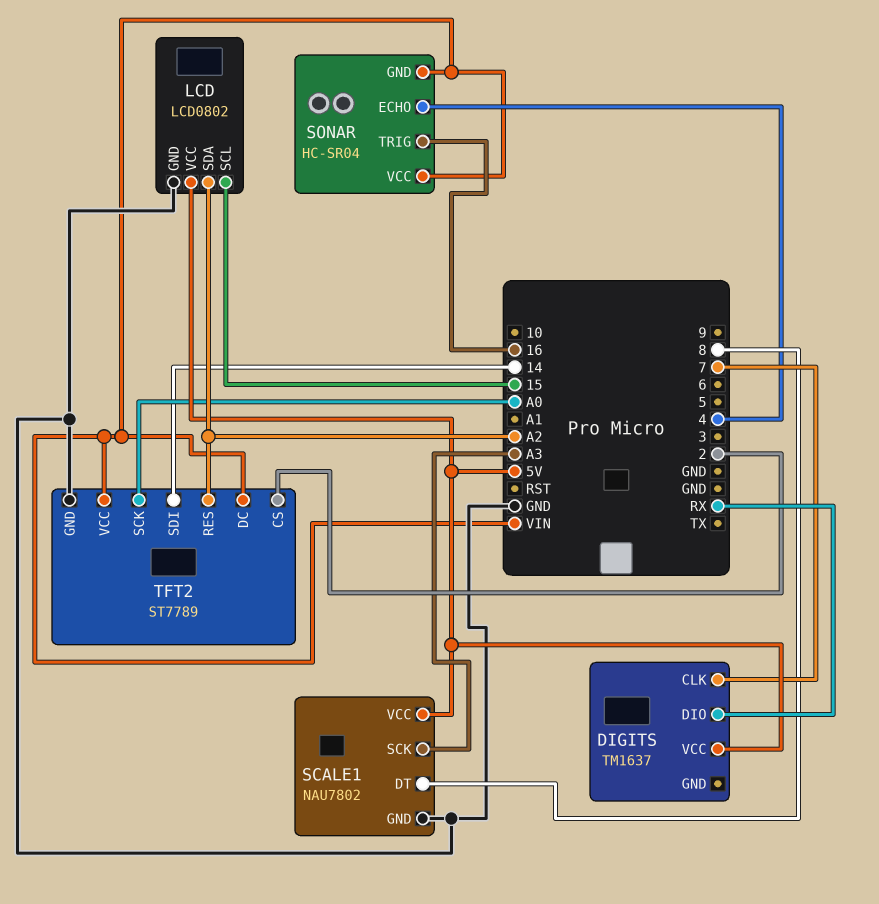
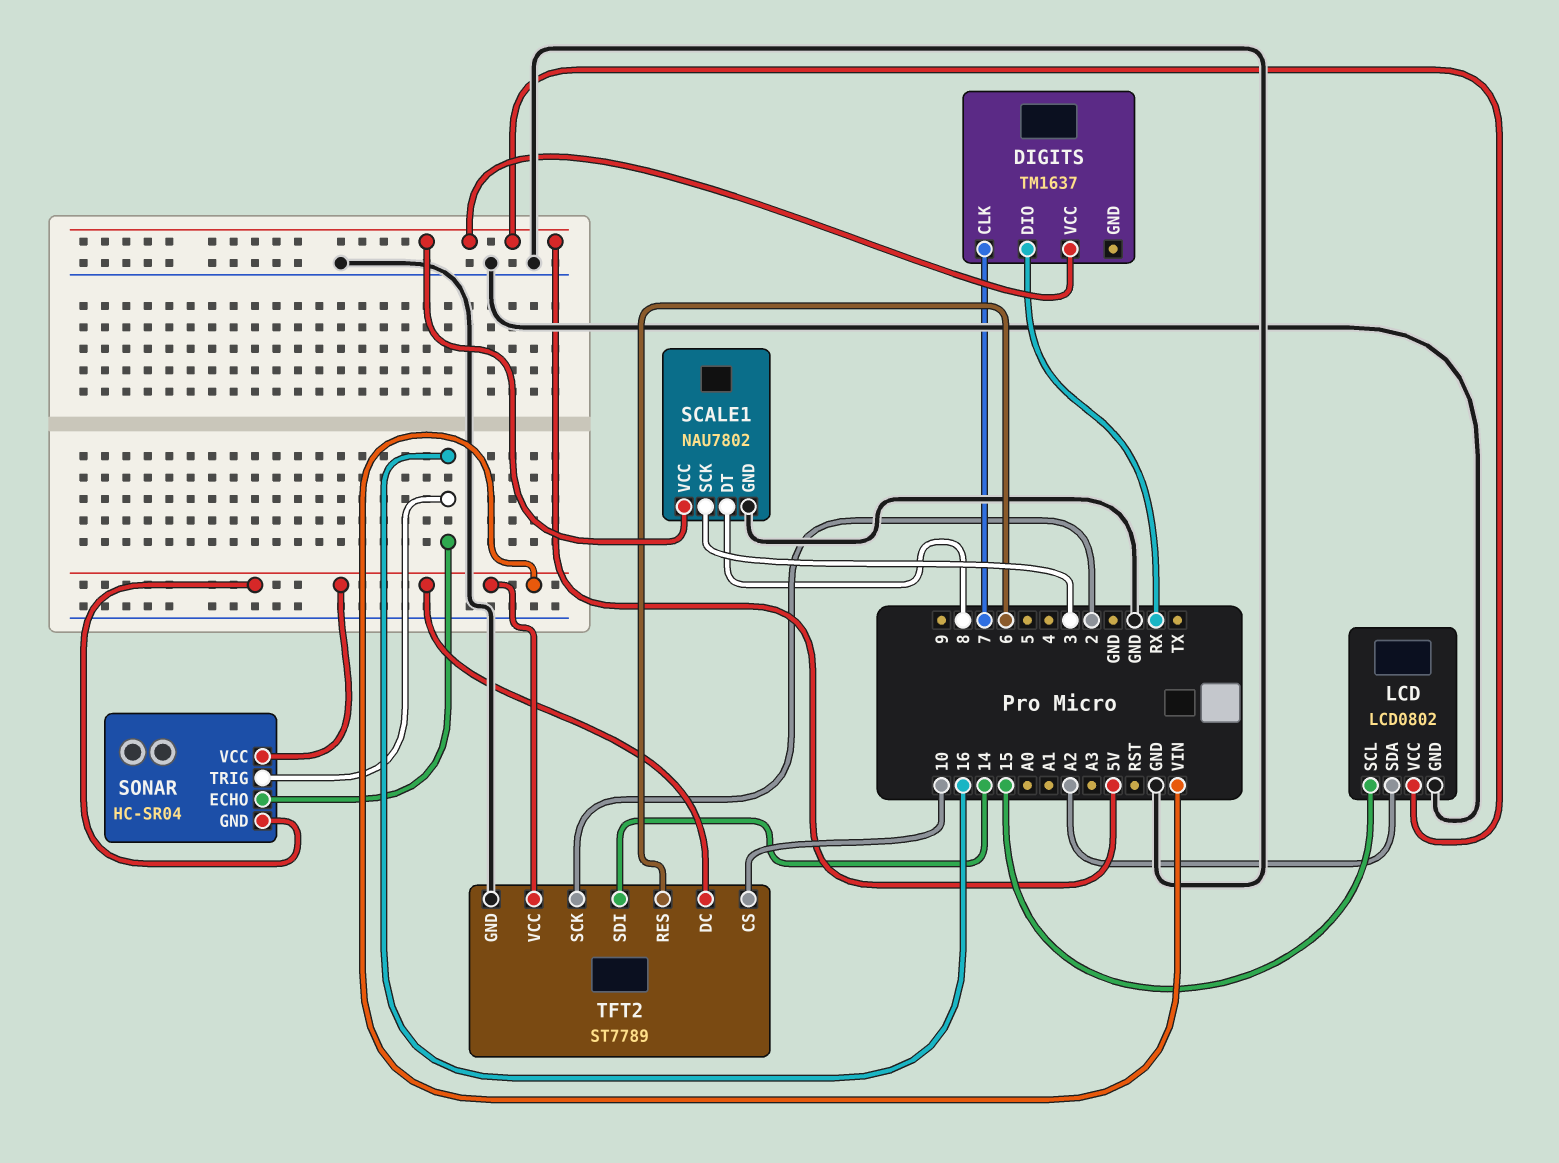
SCALE1 pin SCK: A3 -> 3
SONAR pin ECHO: 4 -> 16
TFT2 pin CS: 2 -> 10
TFT2 pin RES: A2 -> 6
TFT2 pin SCK: A0 -> 2

